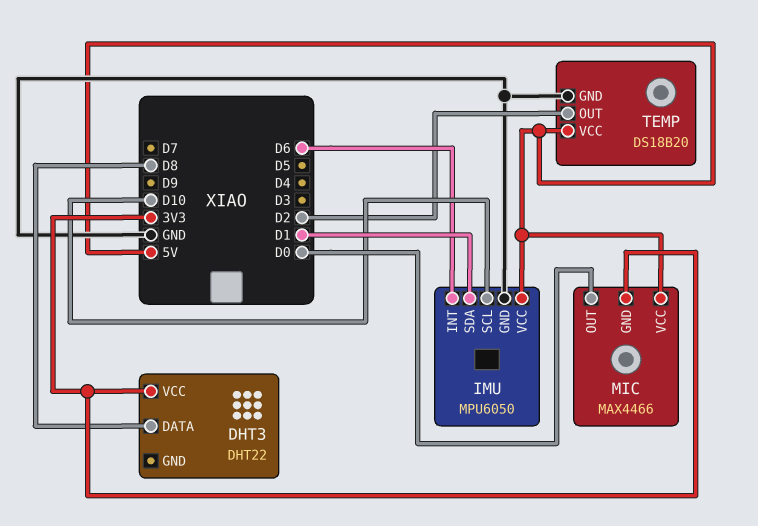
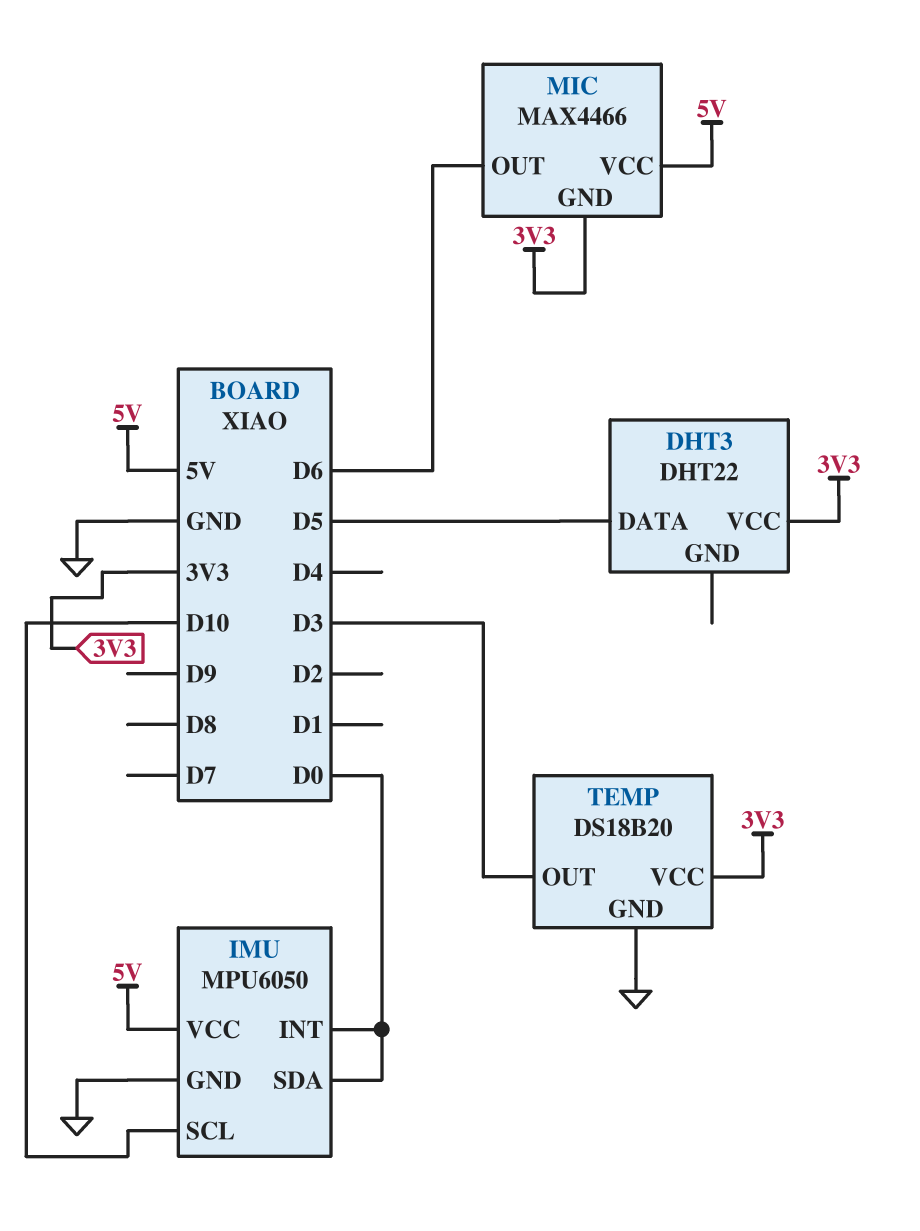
DHT3 pin DATA: D8 -> D5
IMU pin INT: D6 -> D0
IMU pin SDA: D1 -> D0
MIC pin OUT: D0 -> D6
TEMP pin OUT: D2 -> D3
TEMP pin VCC: 5V -> 3V3

